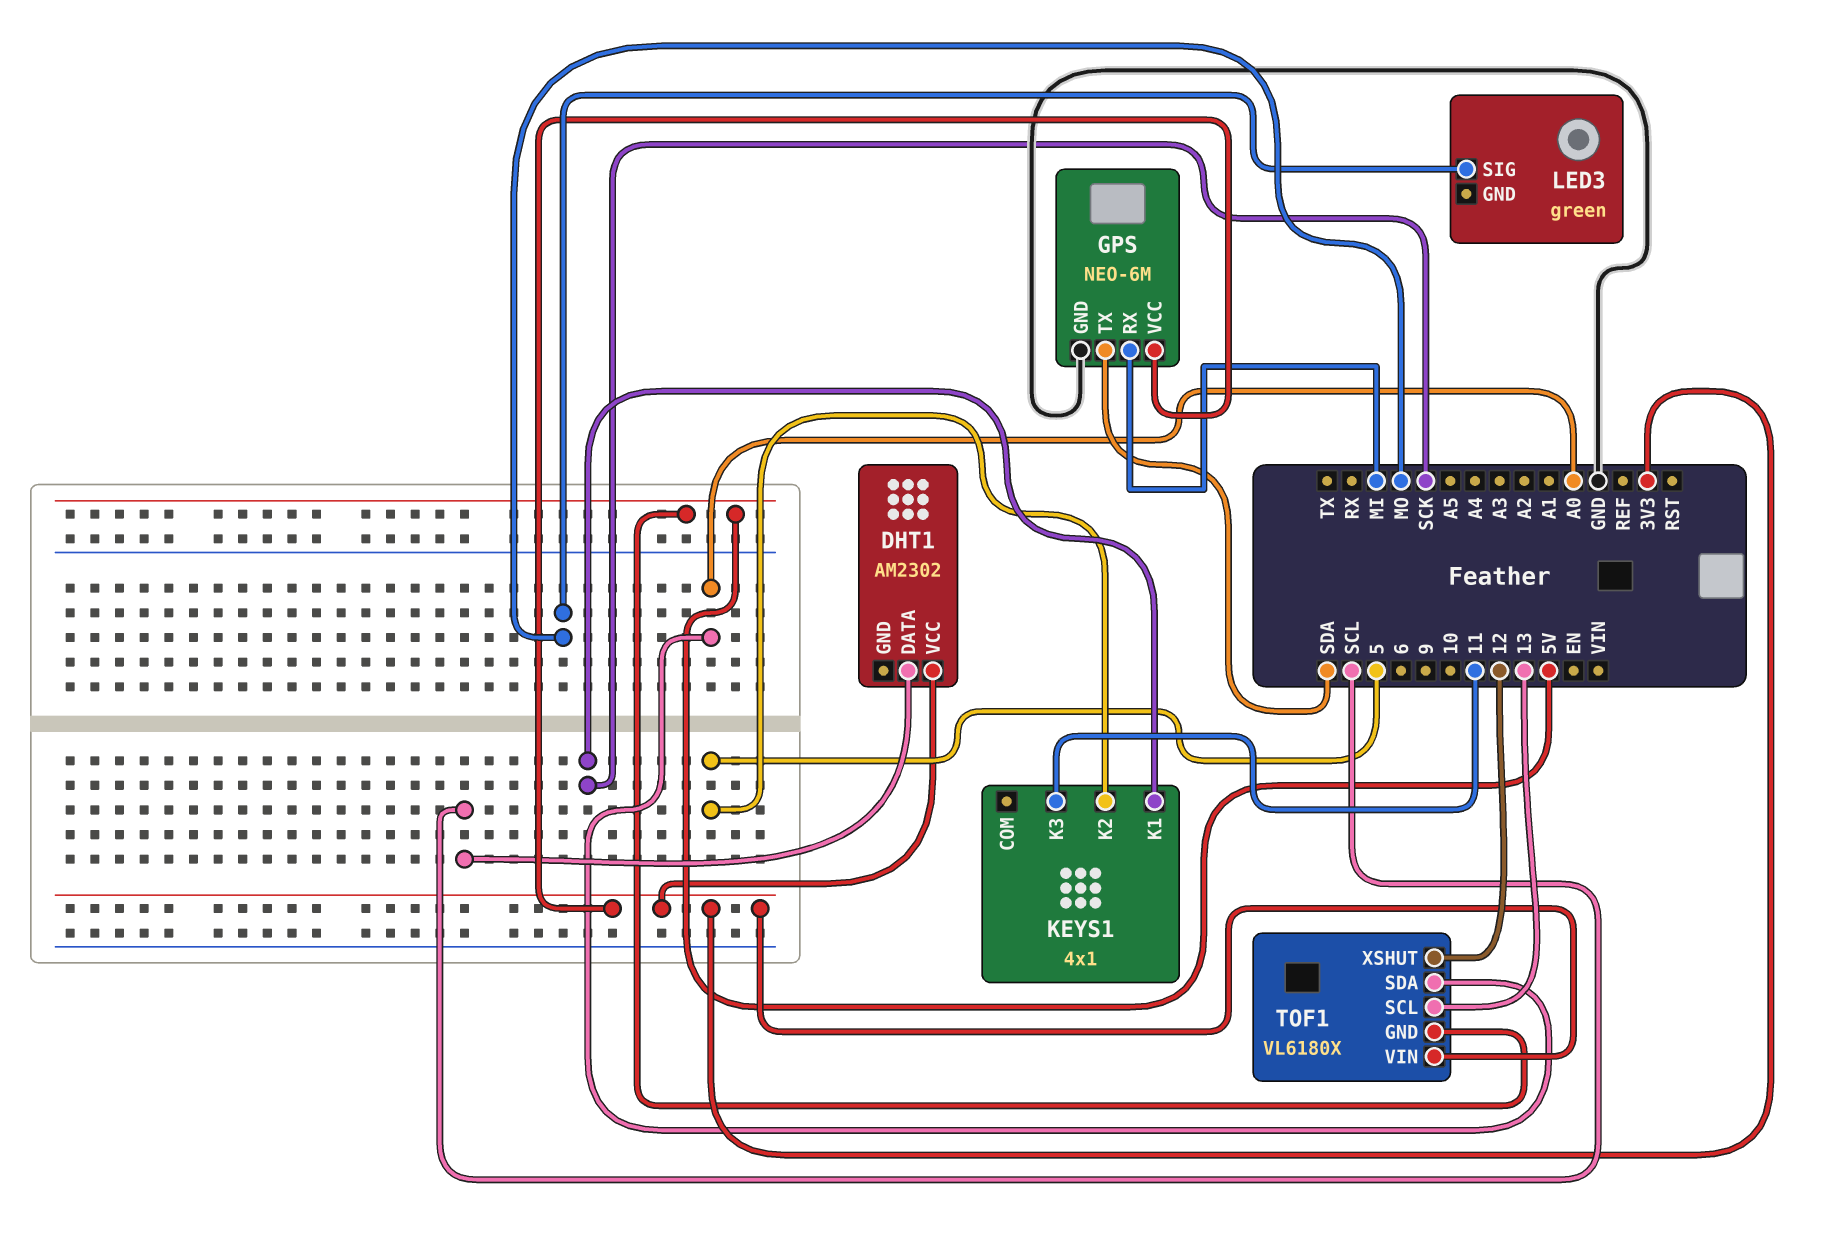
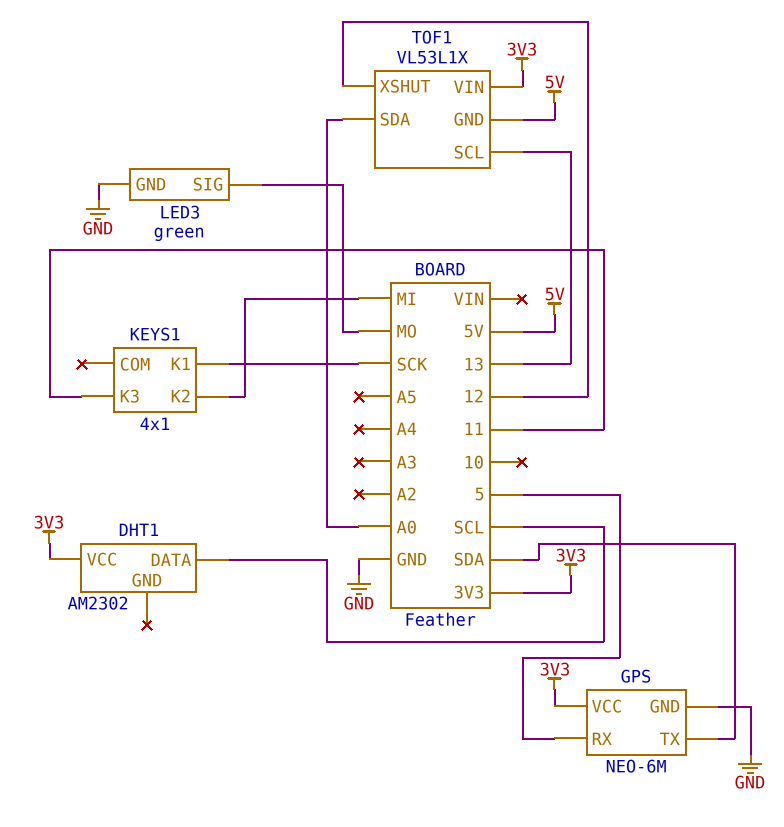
GPS pin RX: MI -> 5
KEYS1 pin K2: 5 -> MI
LED3 pin GND: none -> GND
TOF1: VL6180X -> VL53L1X

